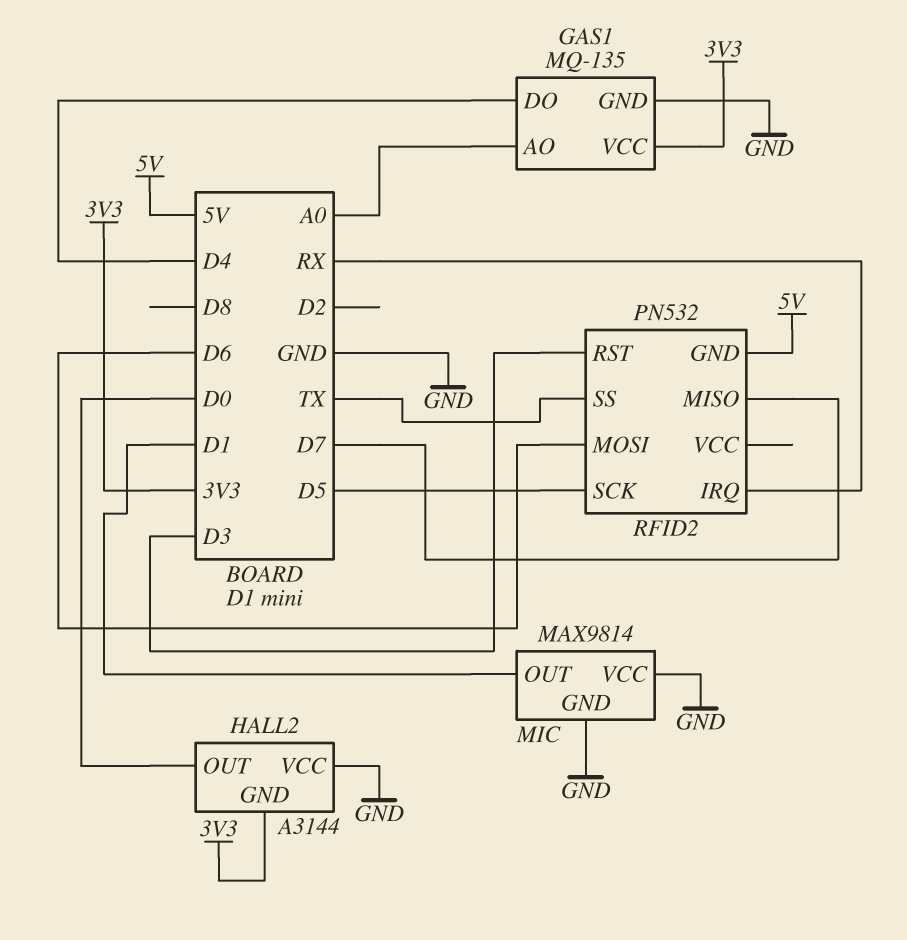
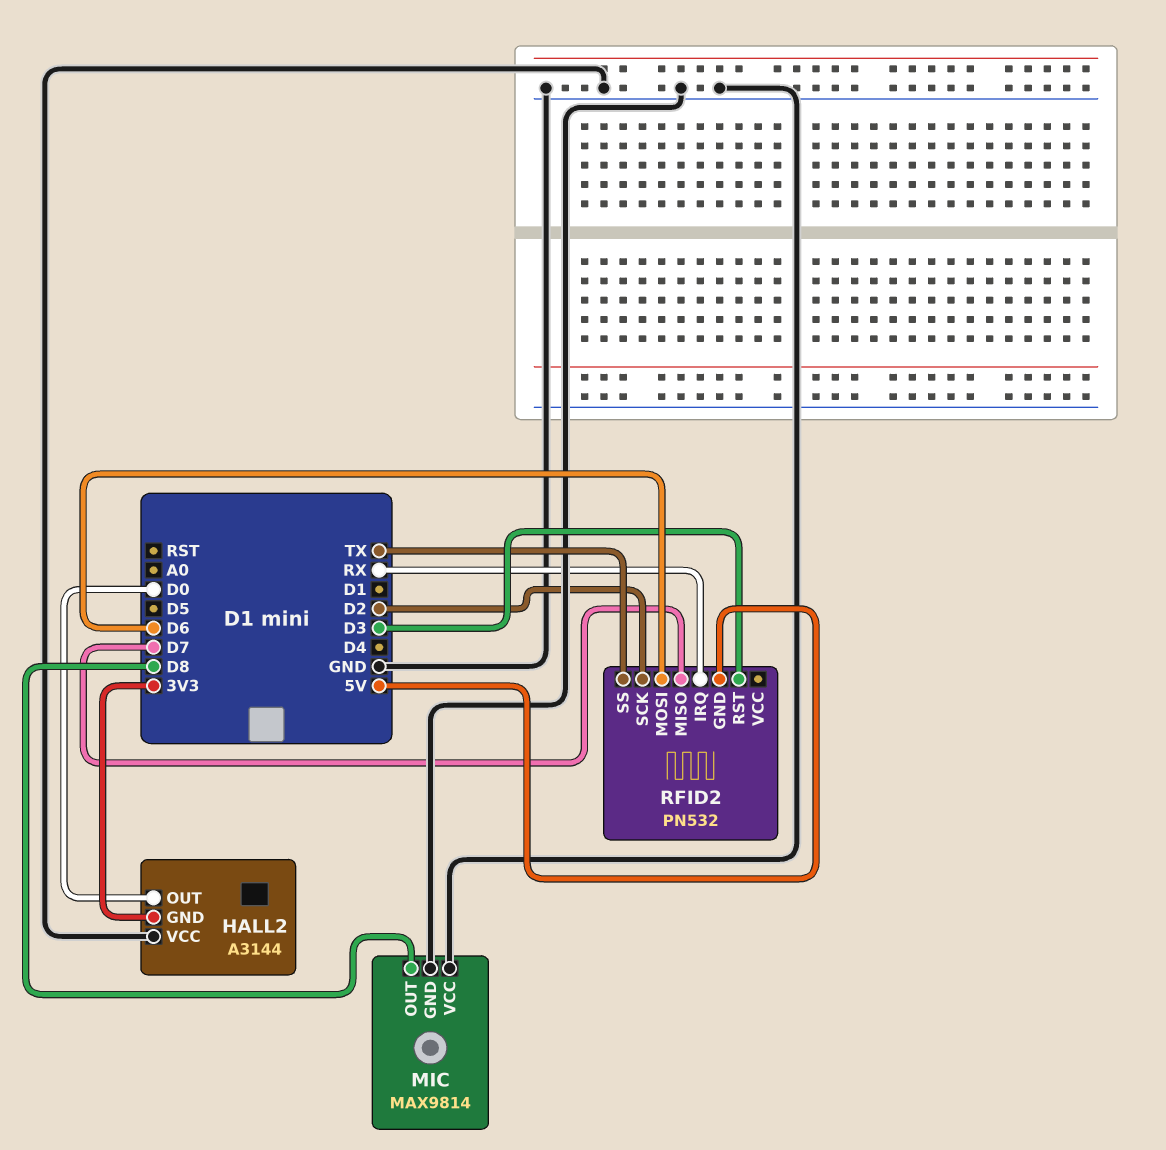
GAS1: MQ-135 -> none
GAS1 pin AO: A0 -> none
GAS1 pin DO: D4 -> none
GAS1 pin GND: GND -> none
GAS1 pin VCC: 3V3 -> none
MIC pin OUT: D1 -> D8
RFID2 pin SCK: D5 -> D2

